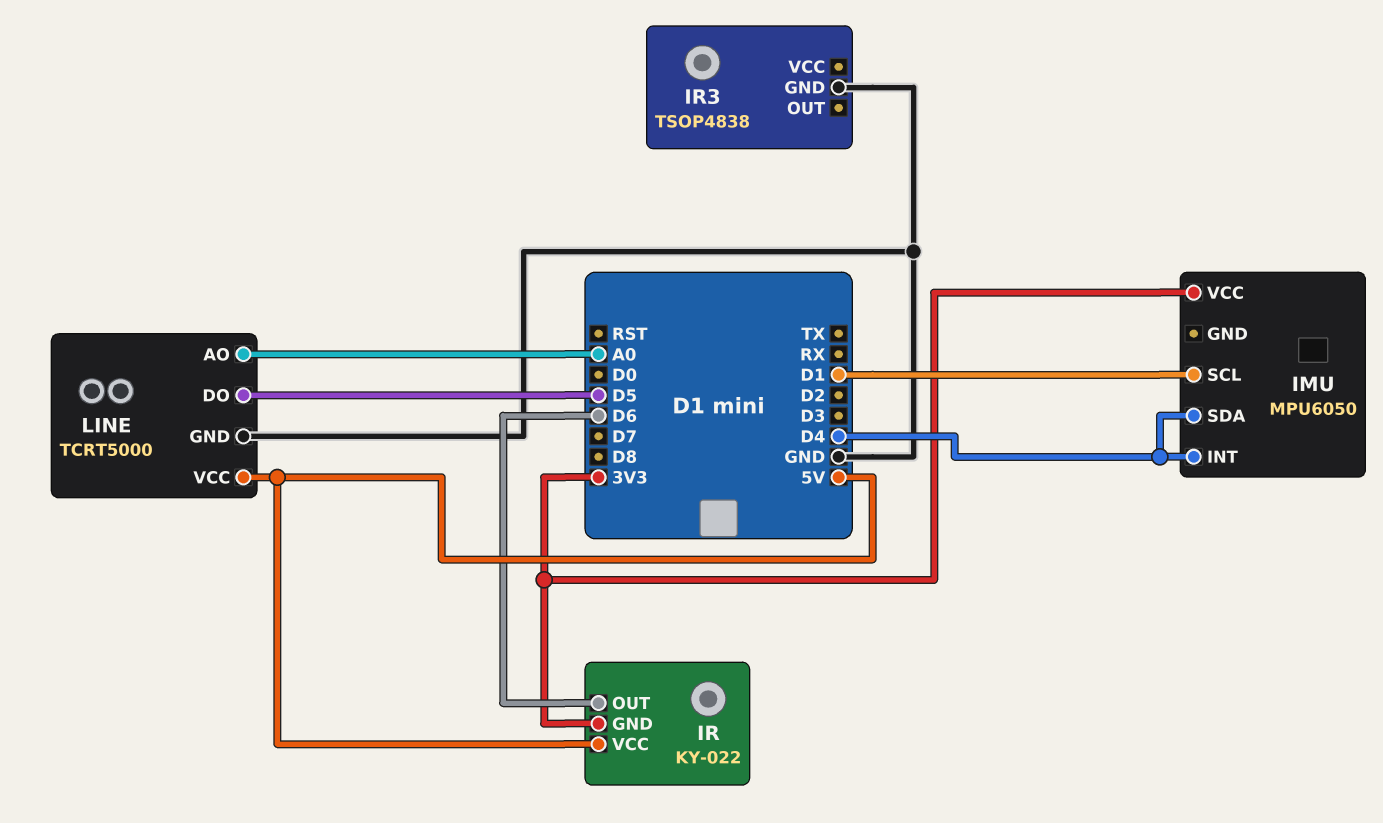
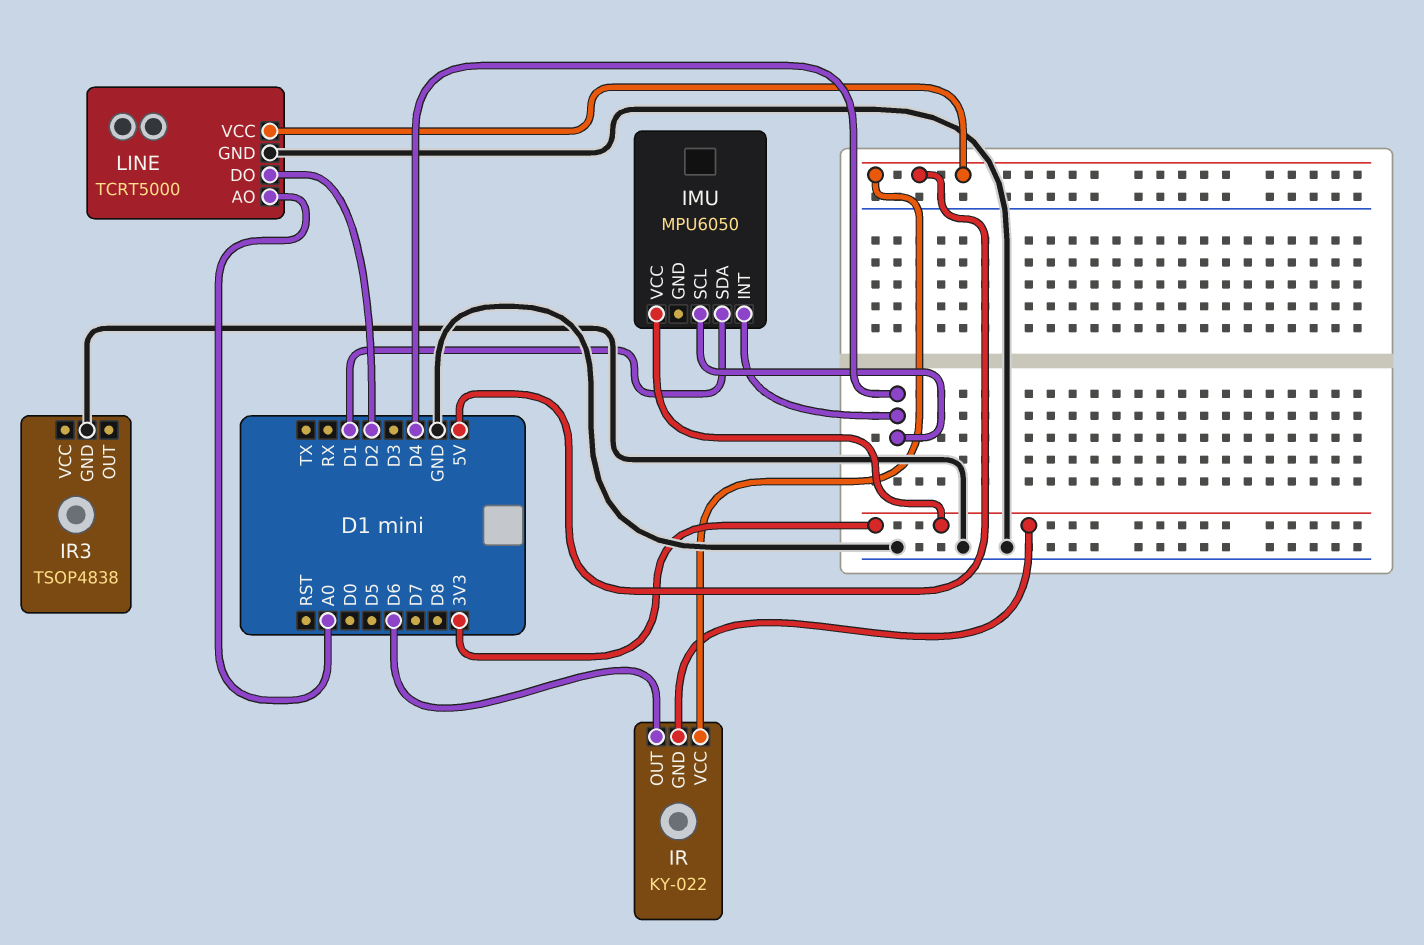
IMU pin SCL: D1 -> D4
IMU pin SDA: D4 -> D1
LINE pin DO: D5 -> D2

